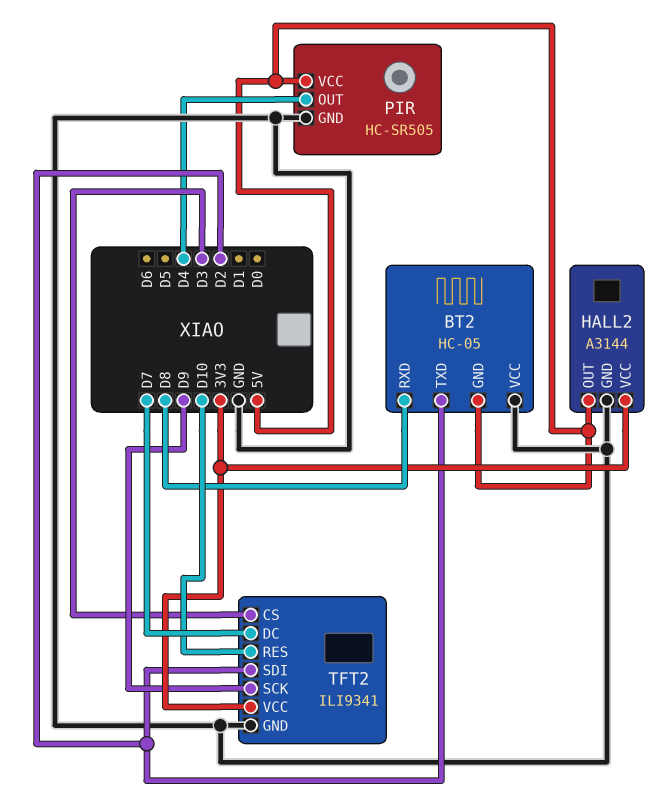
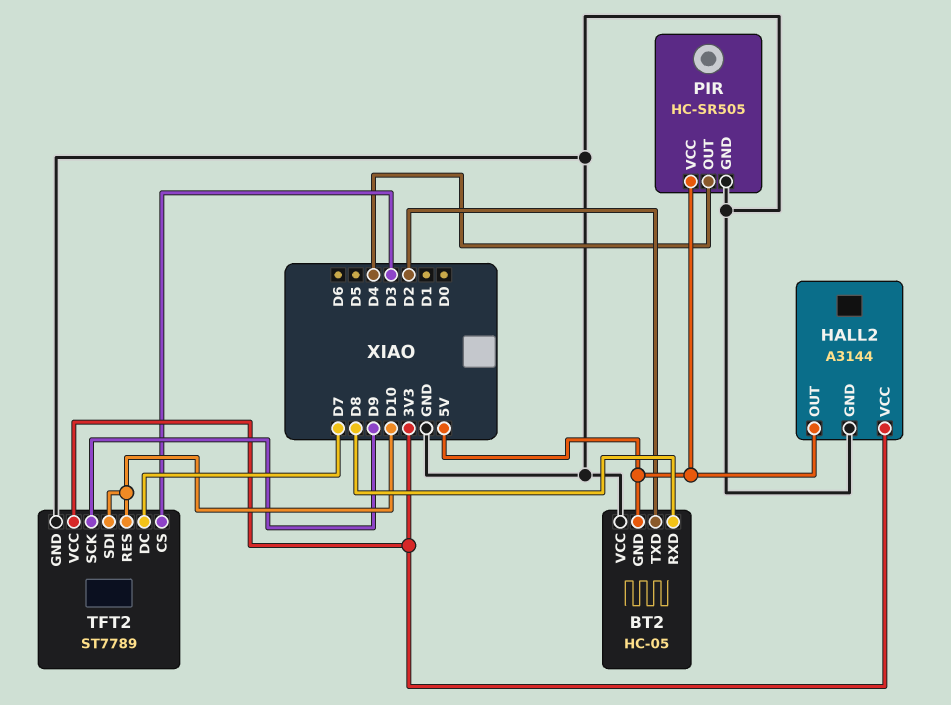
TFT2: ILI9341 -> ST7789
TFT2 pin SDI: D2 -> D10

